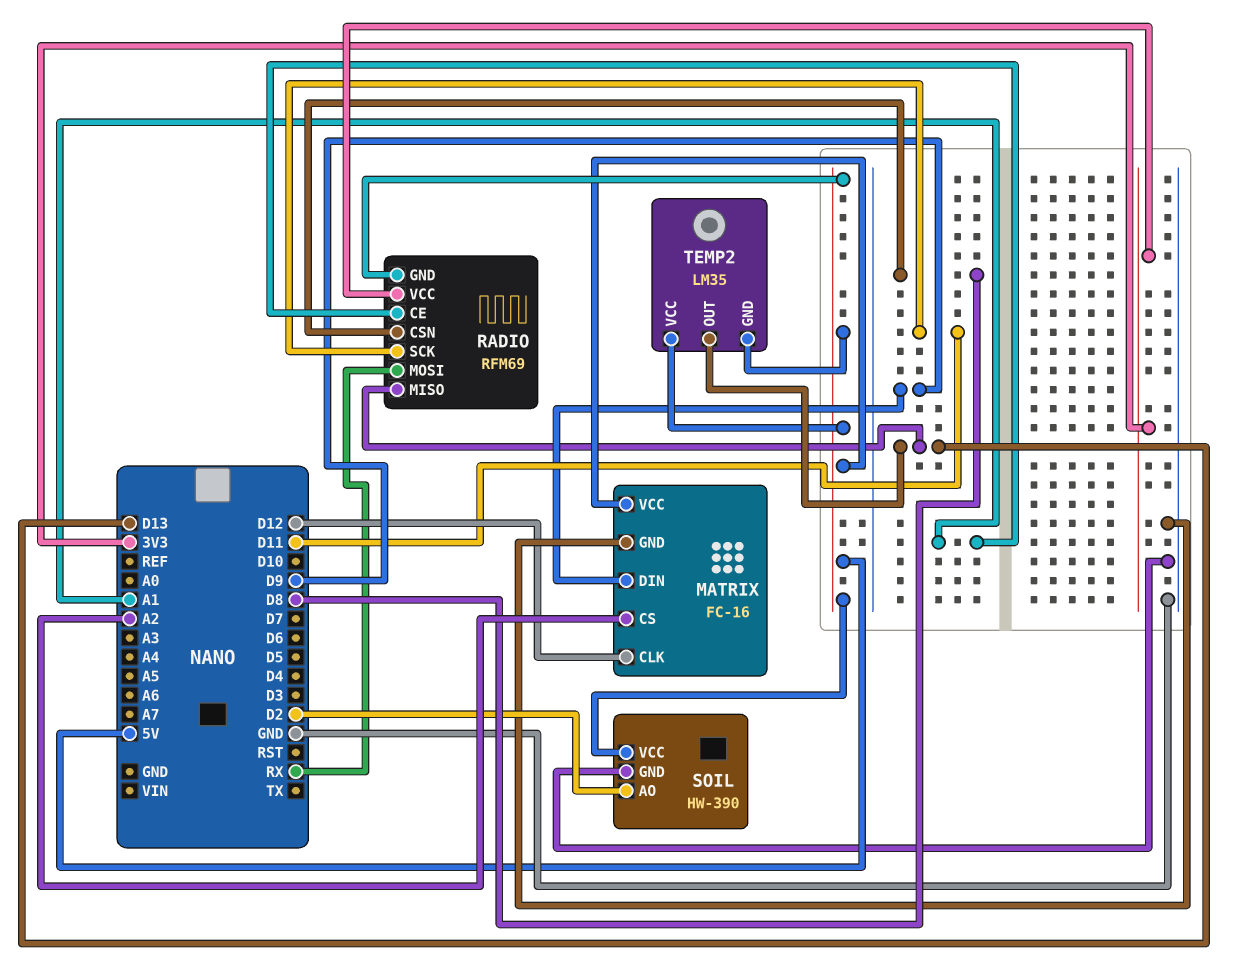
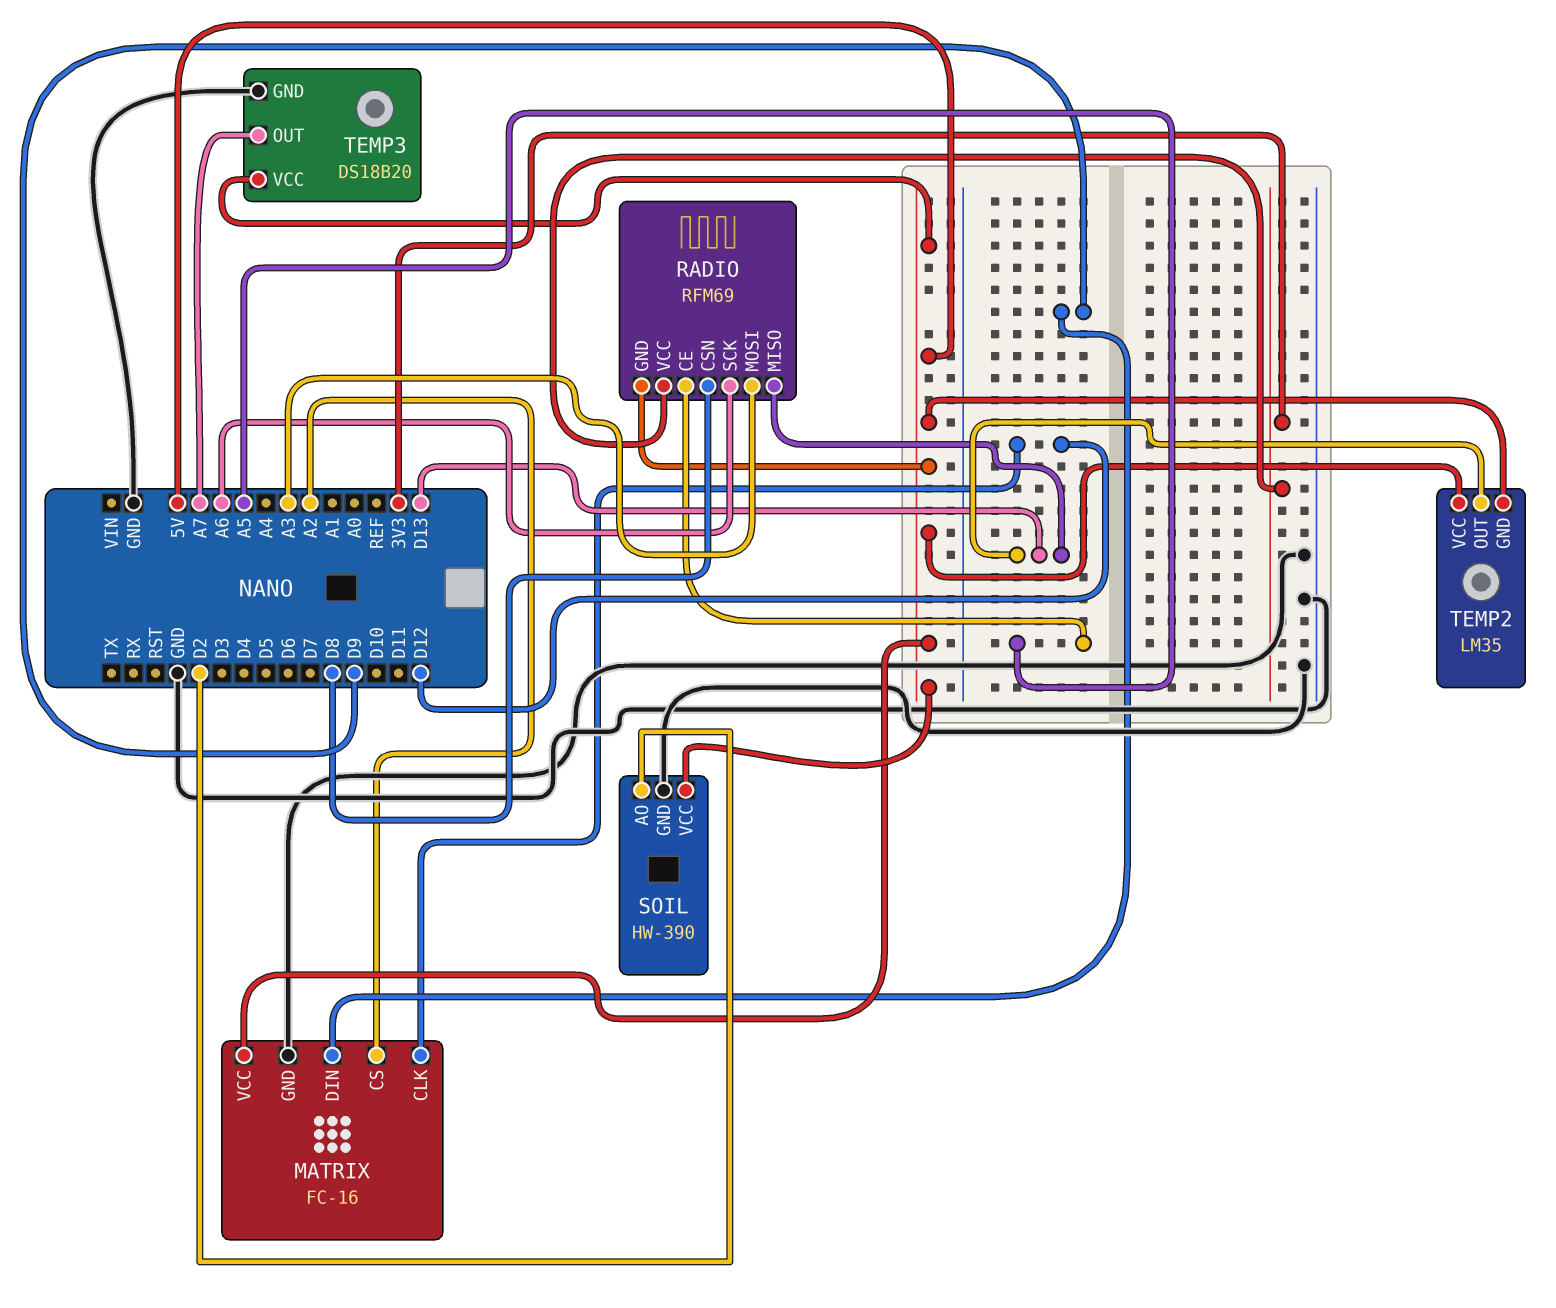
RADIO pin CE: A1 -> A5
RADIO pin MOSI: RX -> A3
RADIO pin SCK: D11 -> A6
TEMP3: none -> DS18B20
TEMP3 pin GND: none -> GND
TEMP3 pin OUT: none -> A7
TEMP3 pin VCC: none -> 5V

